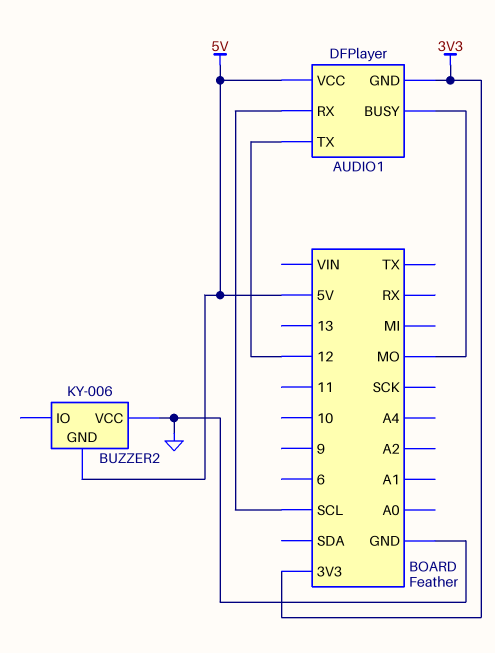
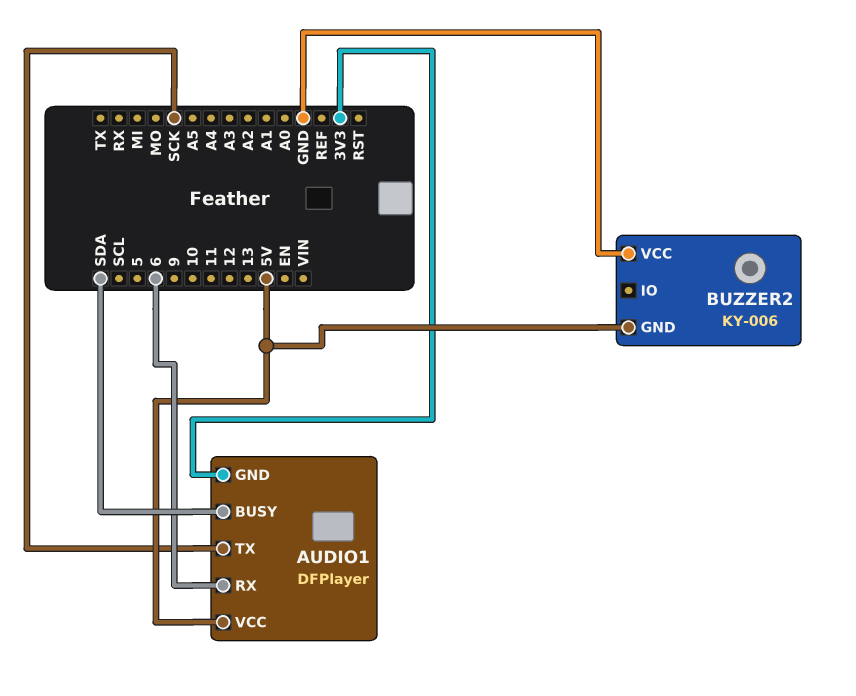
AUDIO1 pin BUSY: MO -> SDA
AUDIO1 pin RX: SCL -> 6
AUDIO1 pin TX: 12 -> SCK

